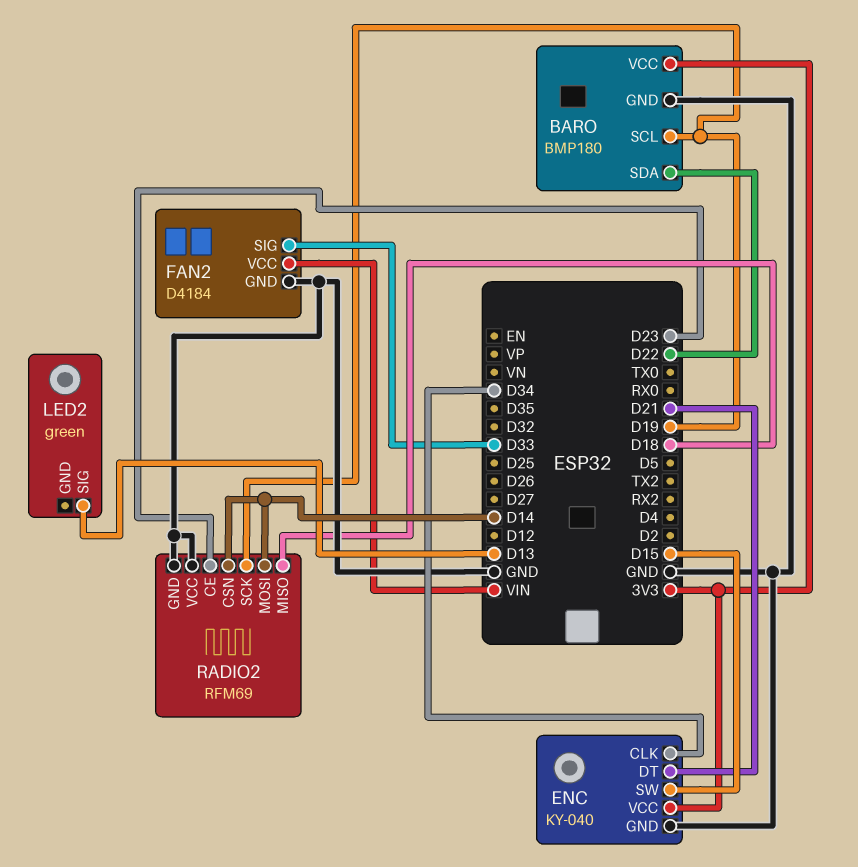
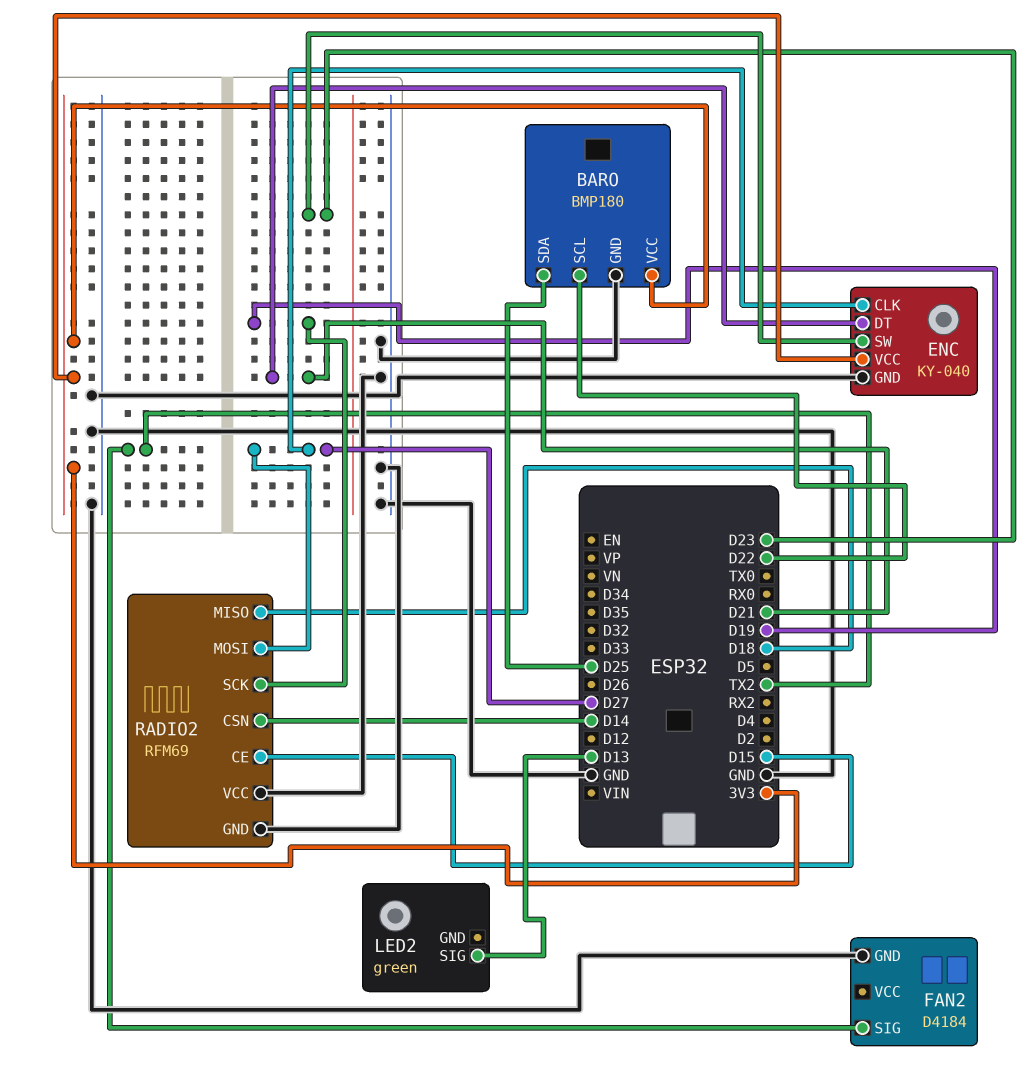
BARO pin SCL: D19 -> D22
BARO pin SDA: D22 -> D25
ENC pin CLK: D34 -> D27
ENC pin SW: D15 -> D23
FAN2 pin SIG: D33 -> TX2
FAN2 pin VCC: VIN -> none
RADIO2 pin CE: D23 -> D15
RADIO2 pin MOSI: D14 -> D27

